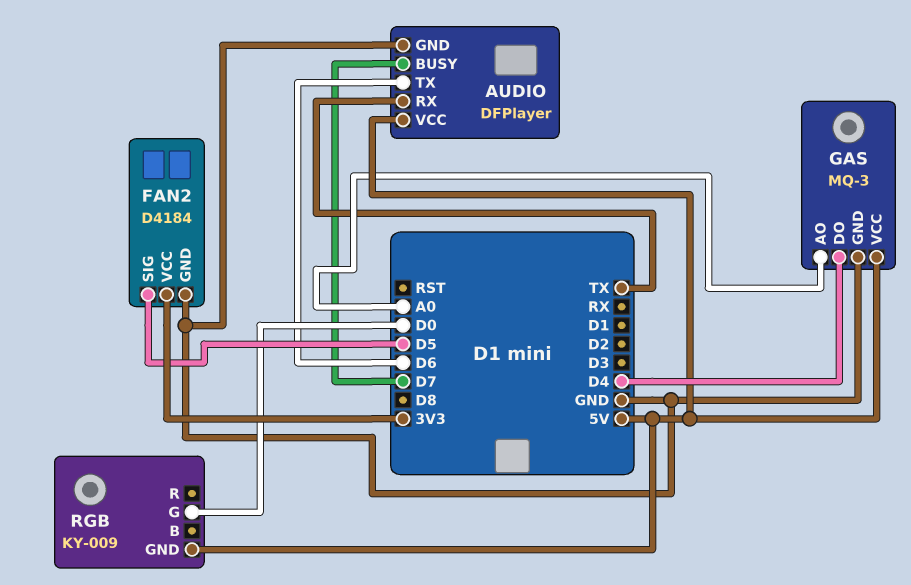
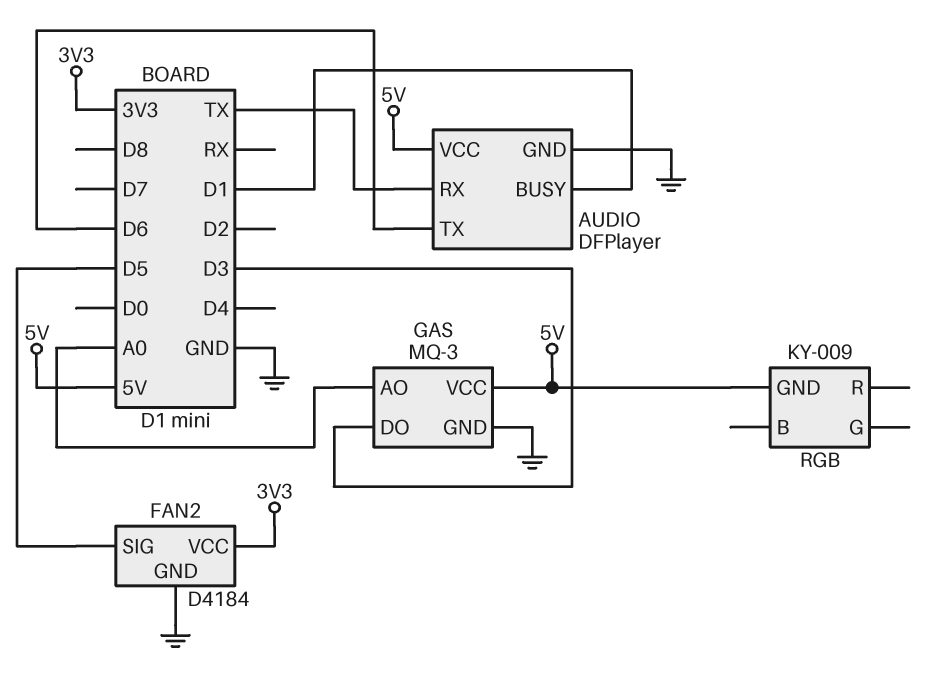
AUDIO pin BUSY: D7 -> D1
GAS pin DO: D4 -> D3
RGB pin G: D0 -> none

